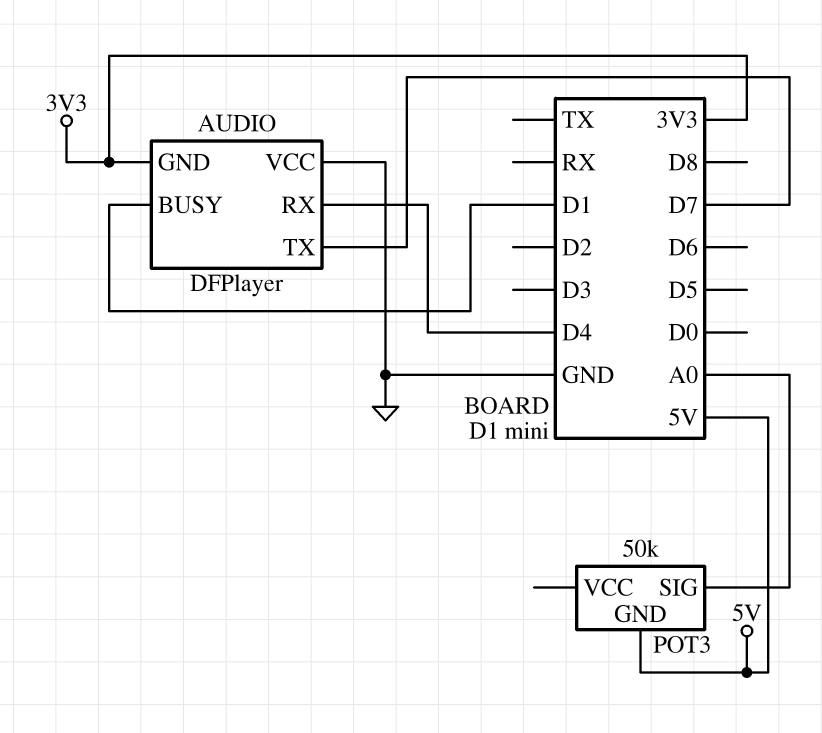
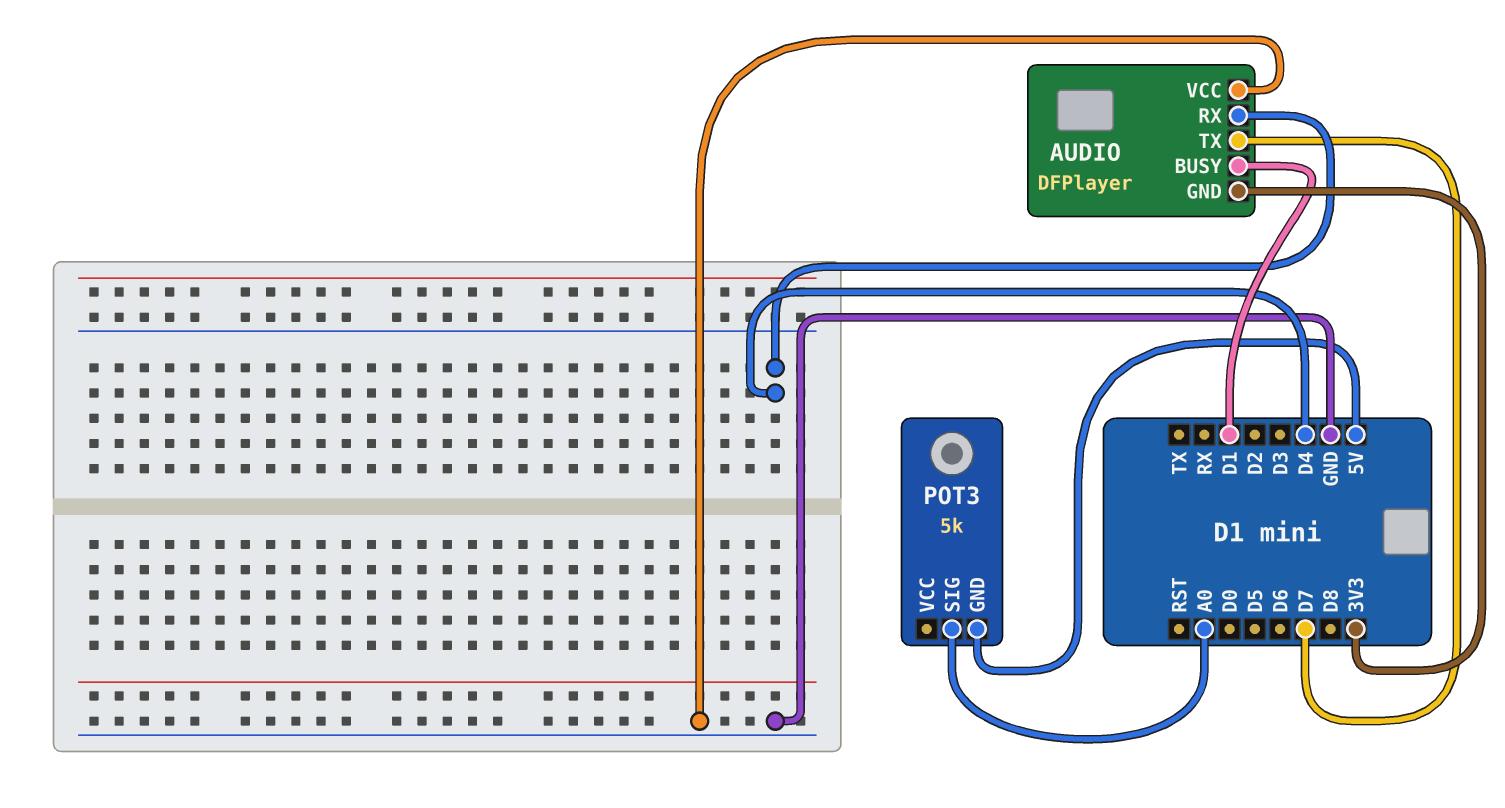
POT3: 50k -> 5k

